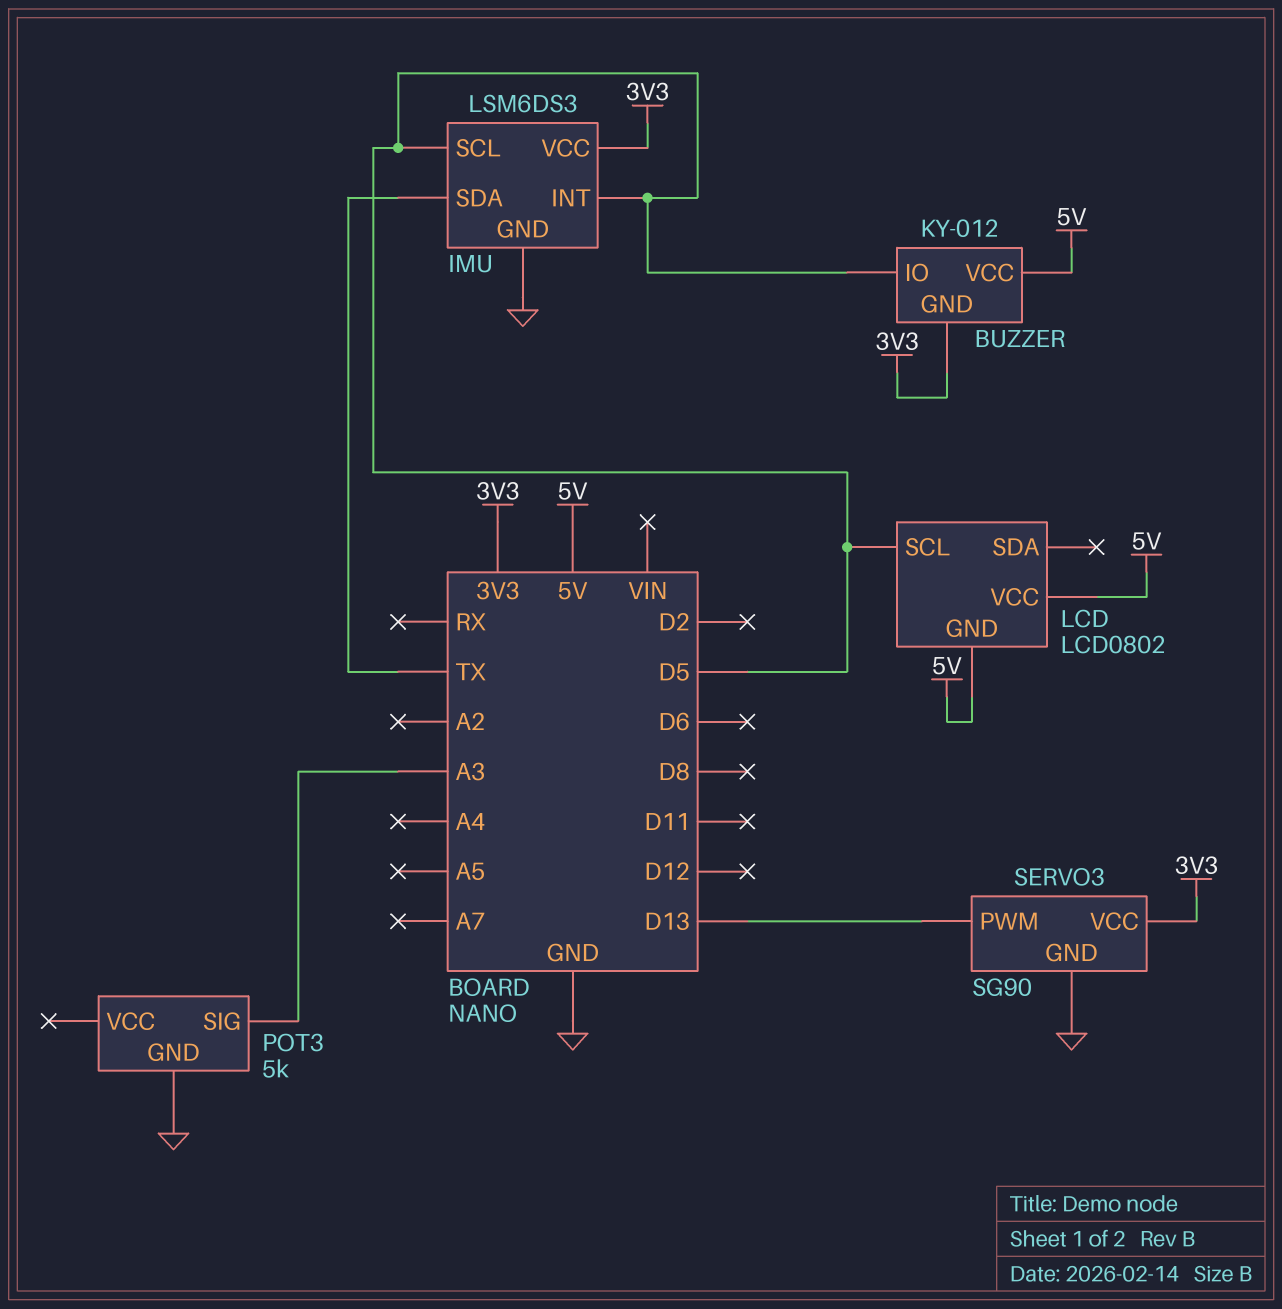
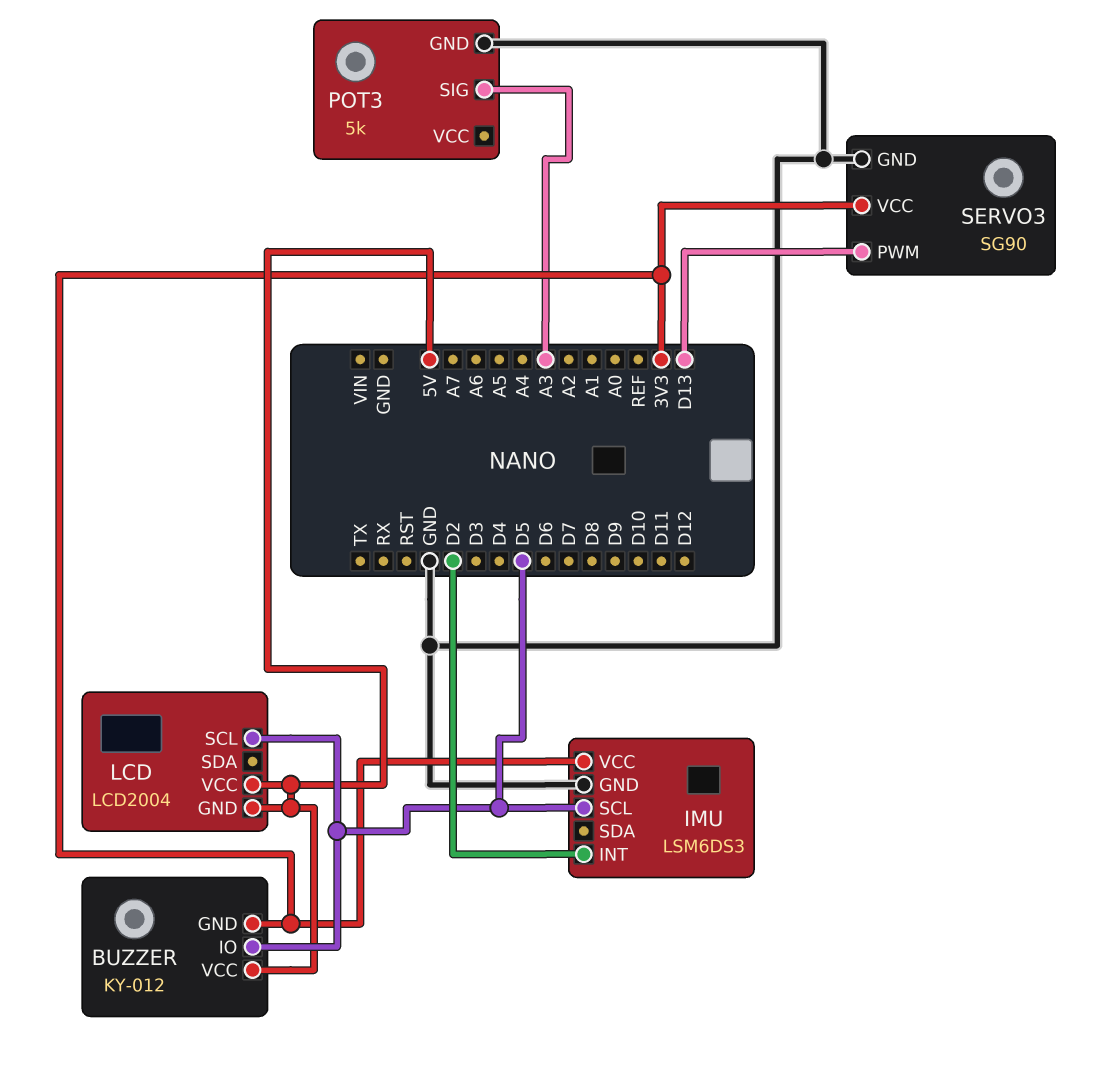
IMU pin INT: D5 -> D2
IMU pin SDA: TX -> none
LCD: LCD0802 -> LCD2004

